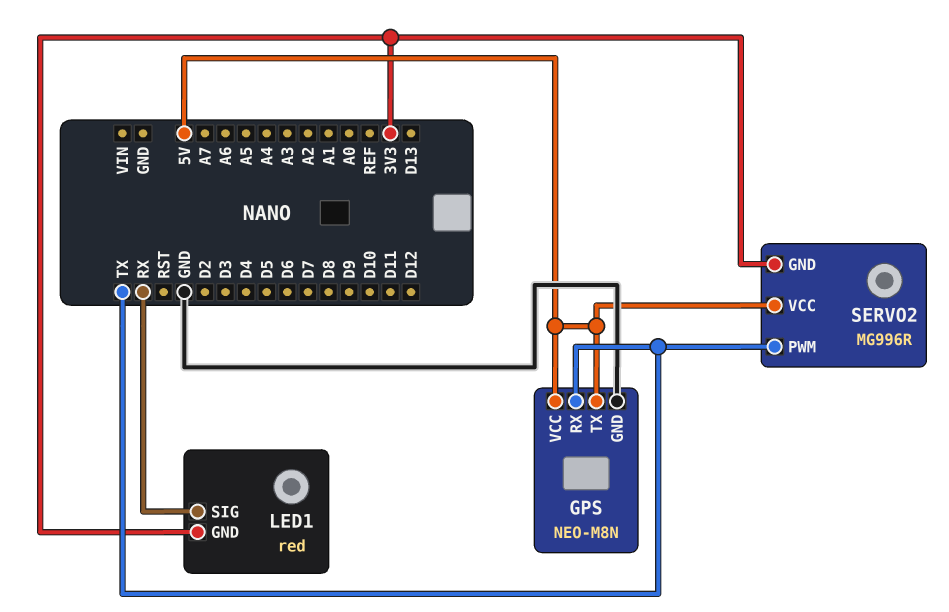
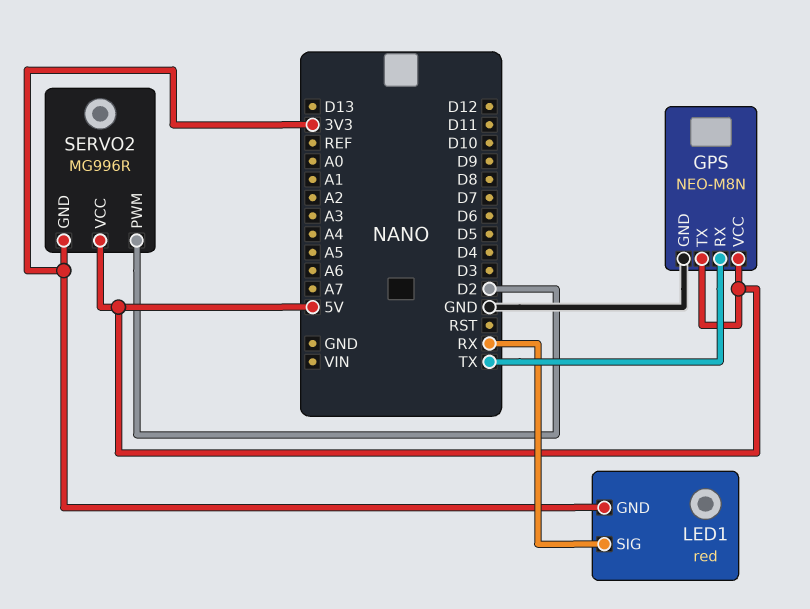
SERVO2 pin PWM: TX -> D2

